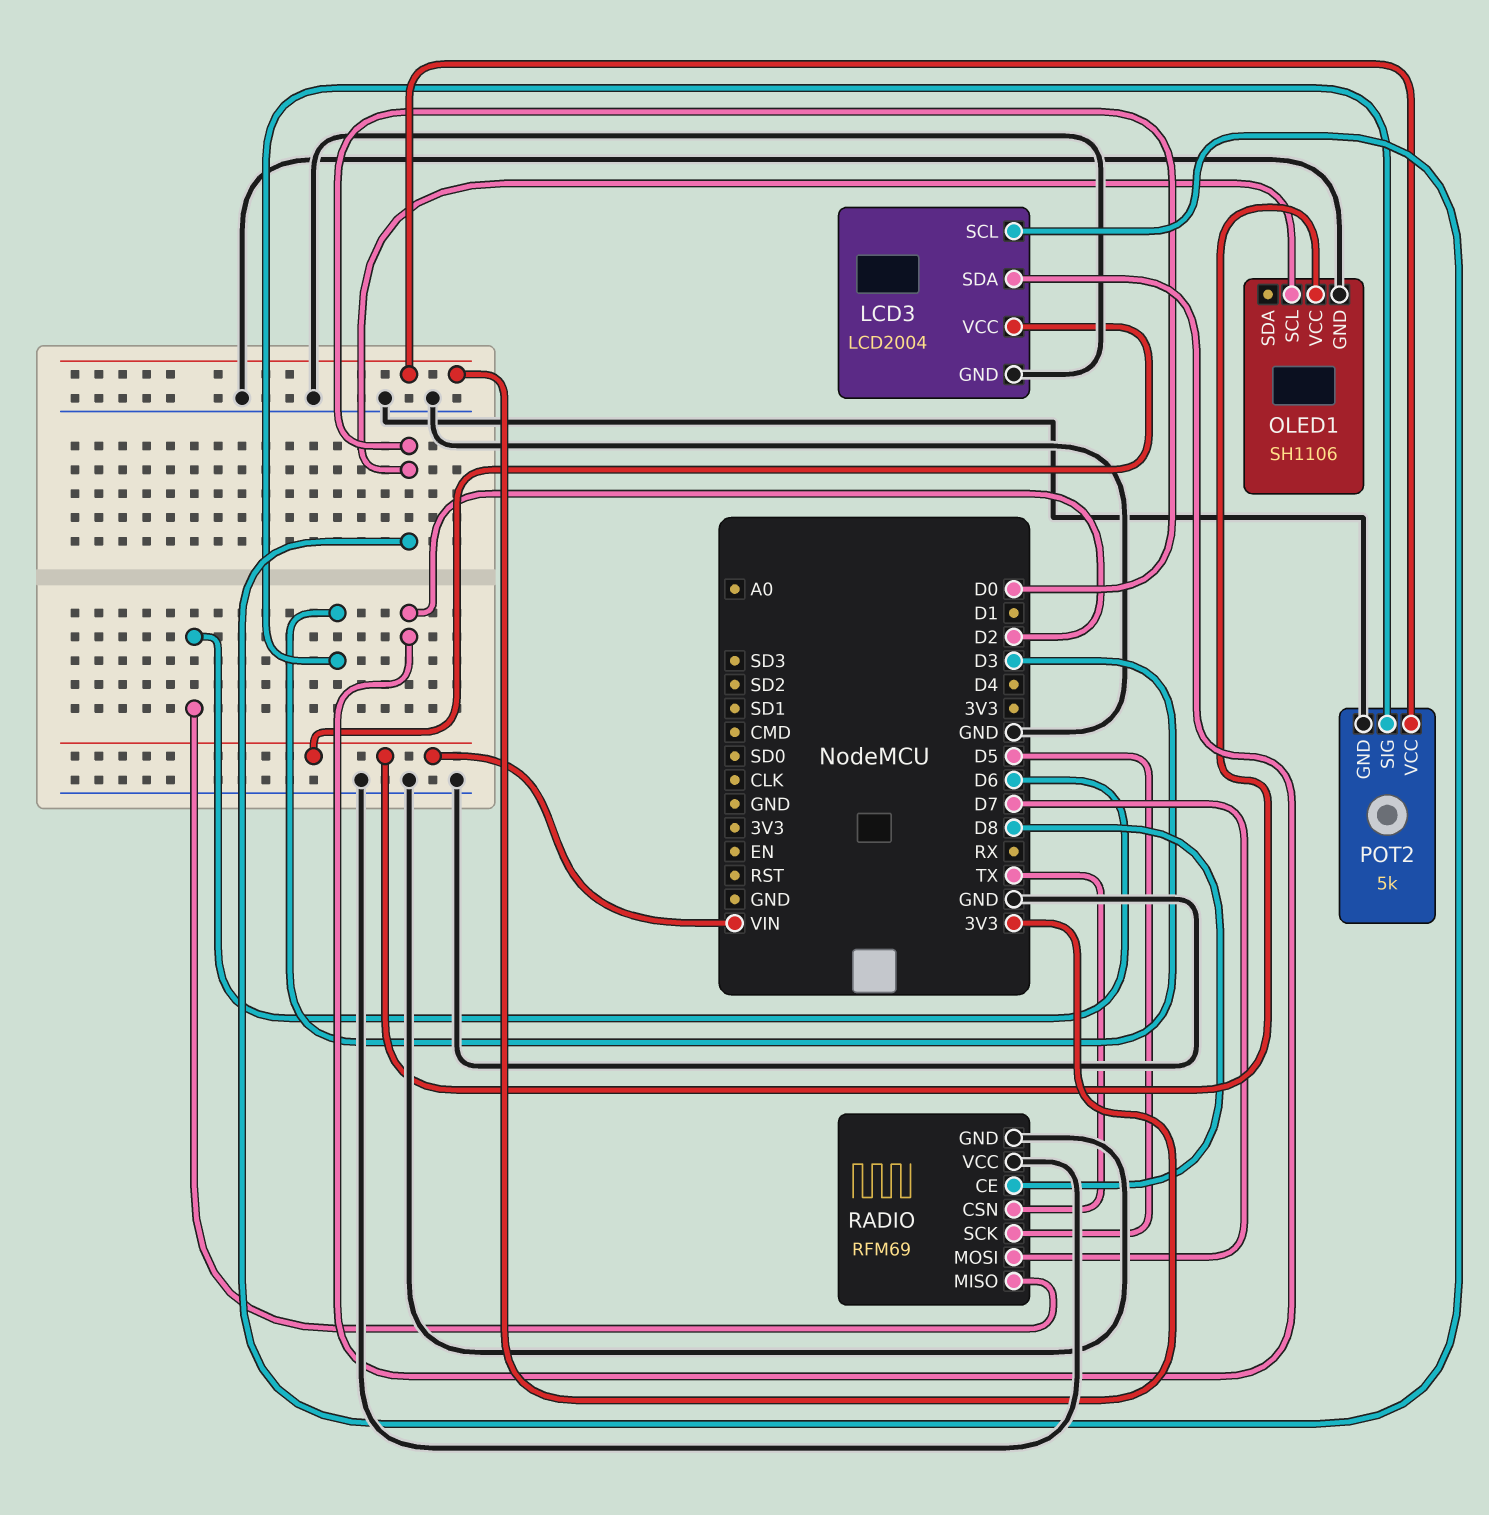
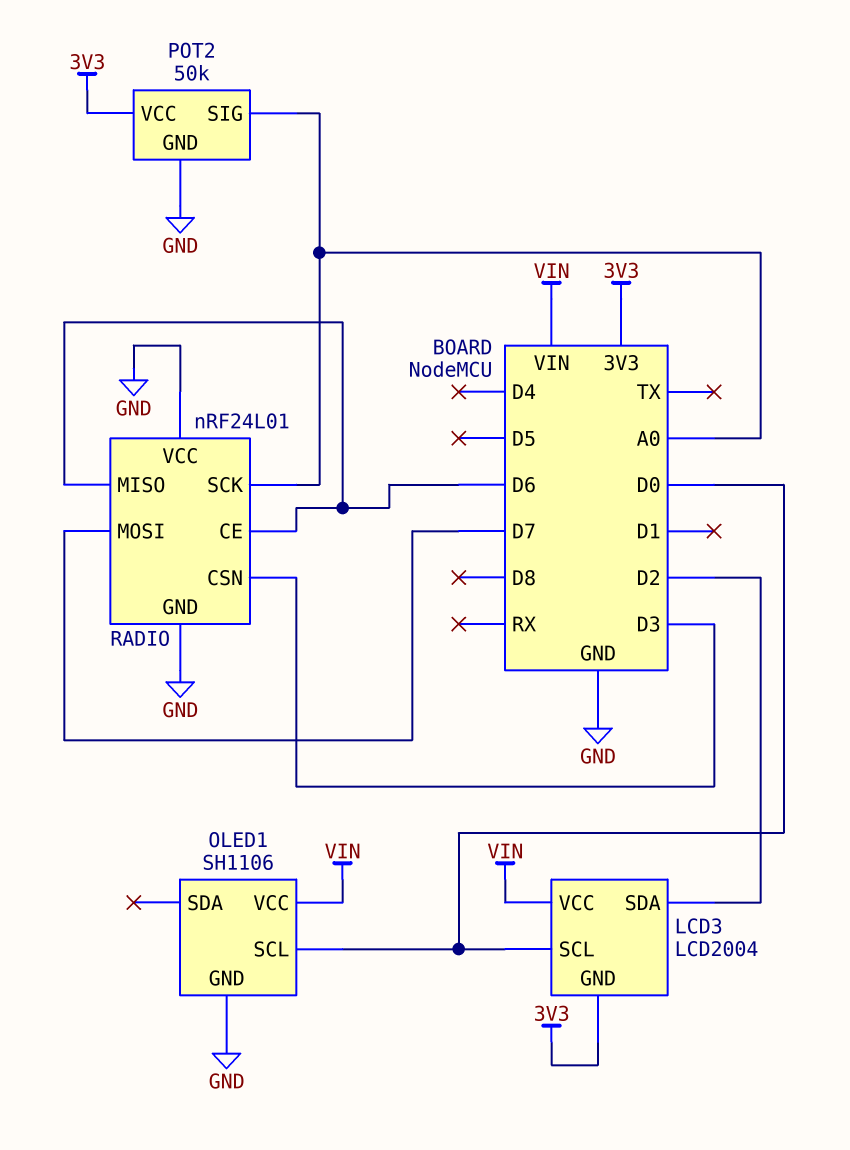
LCD3 pin GND: GND -> 3V3
POT2: 5k -> 50k
POT2 pin SIG: D3 -> A0
RADIO: RFM69 -> nRF24L01
RADIO pin CE: D8 -> D6
RADIO pin CSN: TX -> D3
RADIO pin SCK: D5 -> A0

